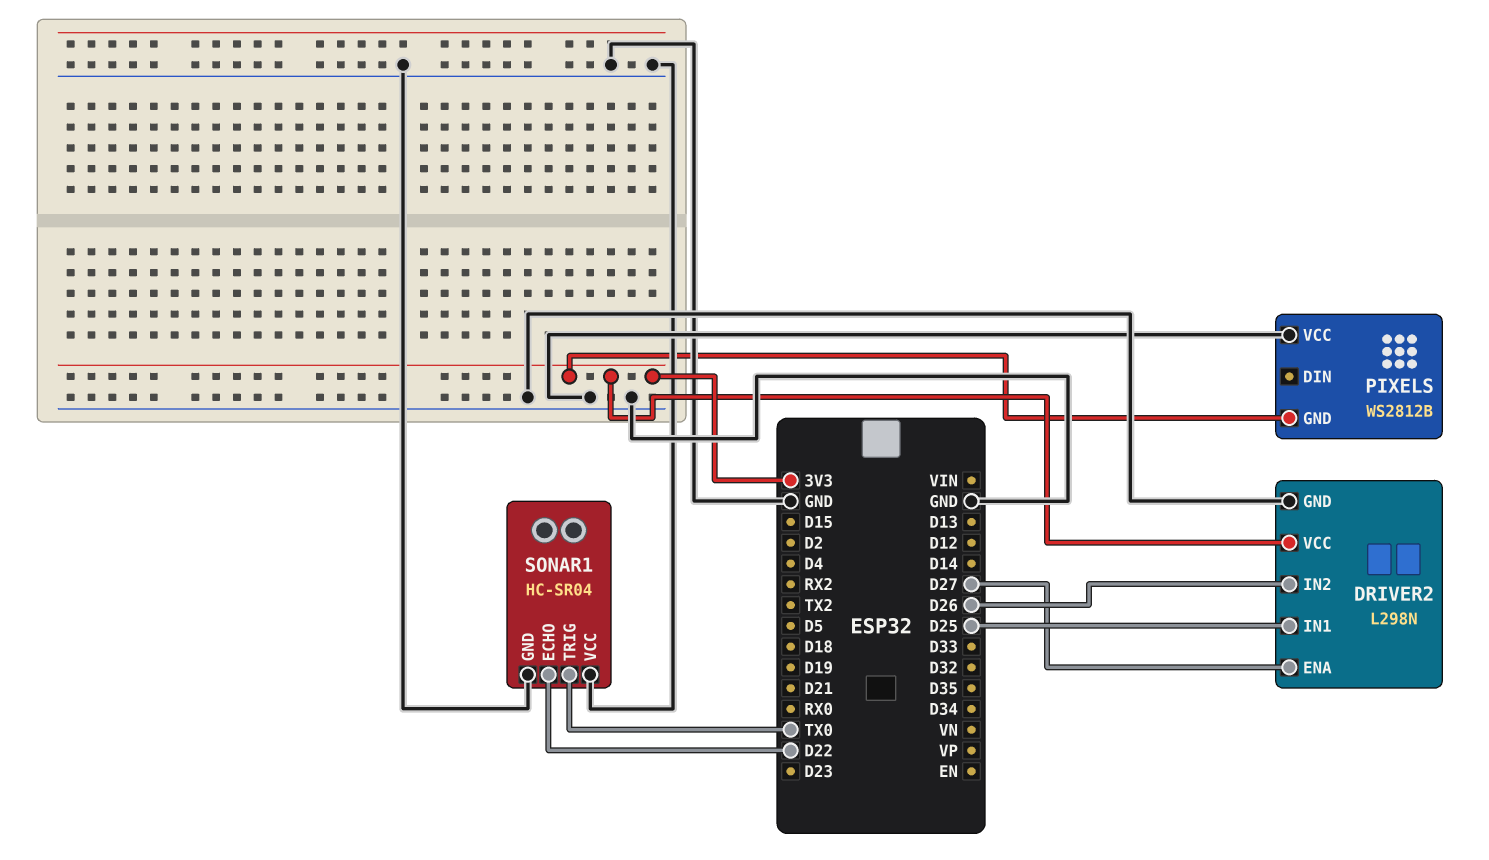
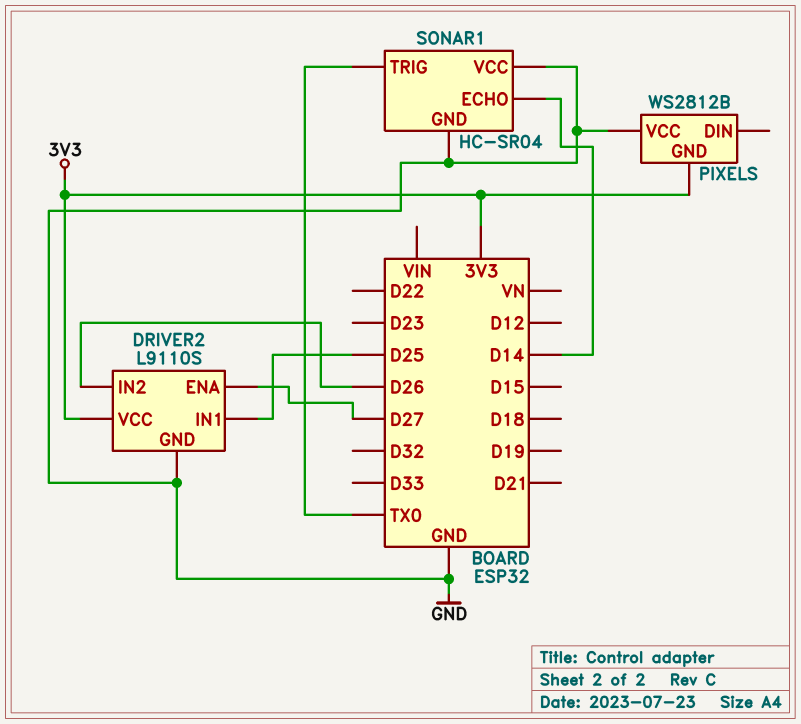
DRIVER2: L298N -> L9110S
SONAR1 pin ECHO: D22 -> D14

